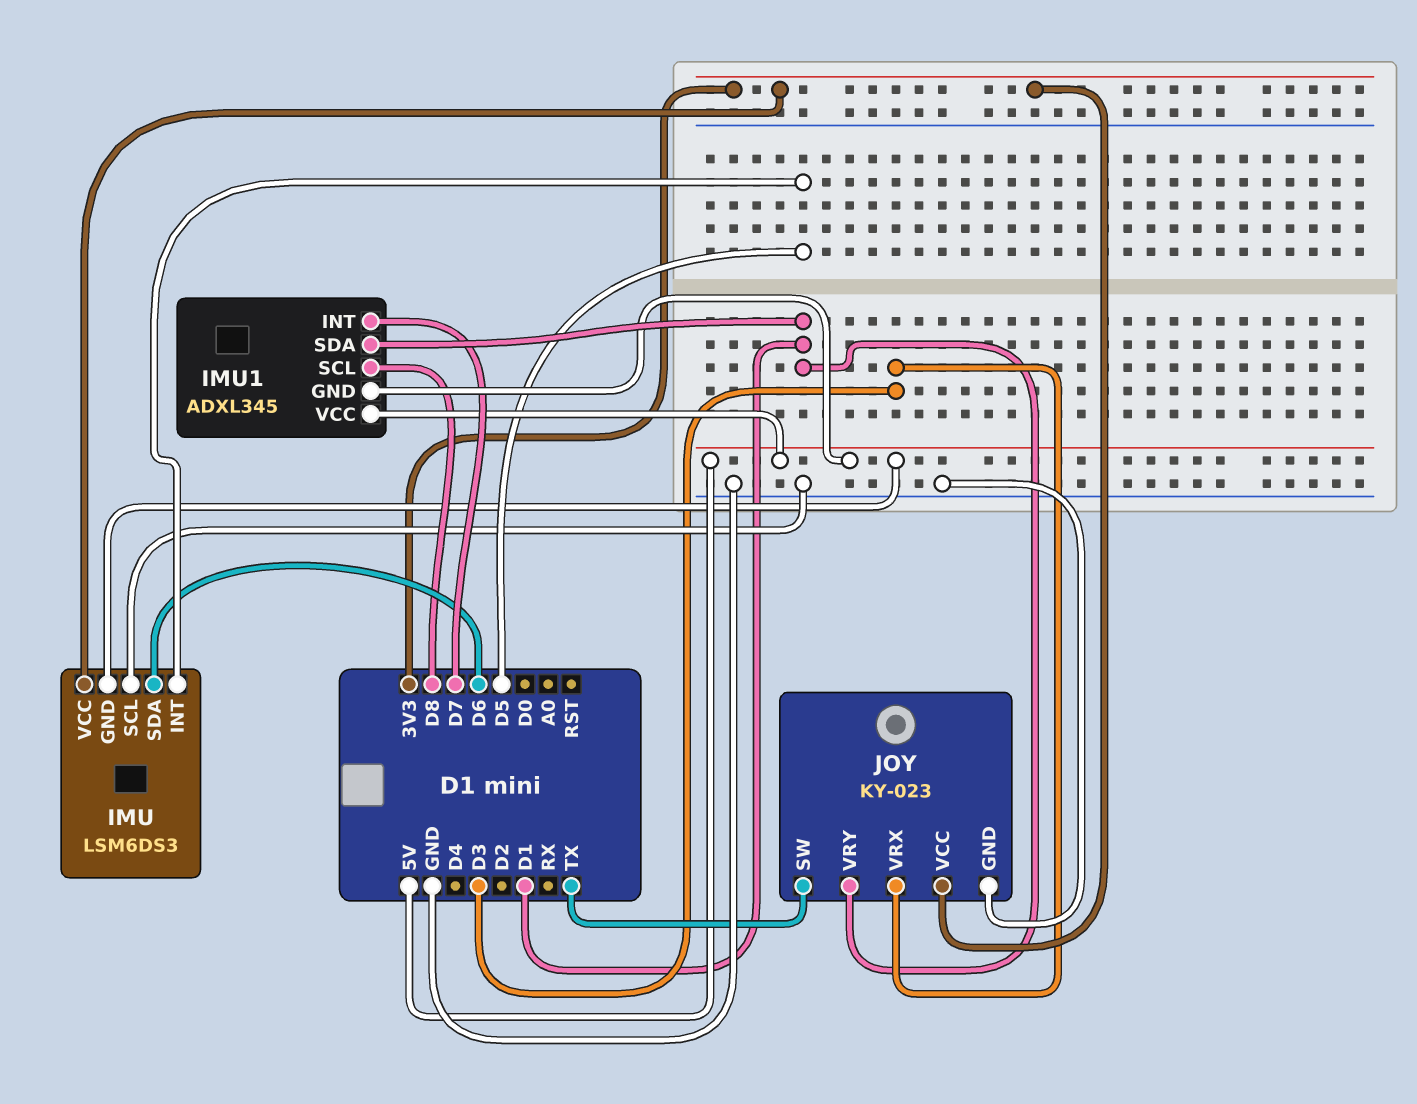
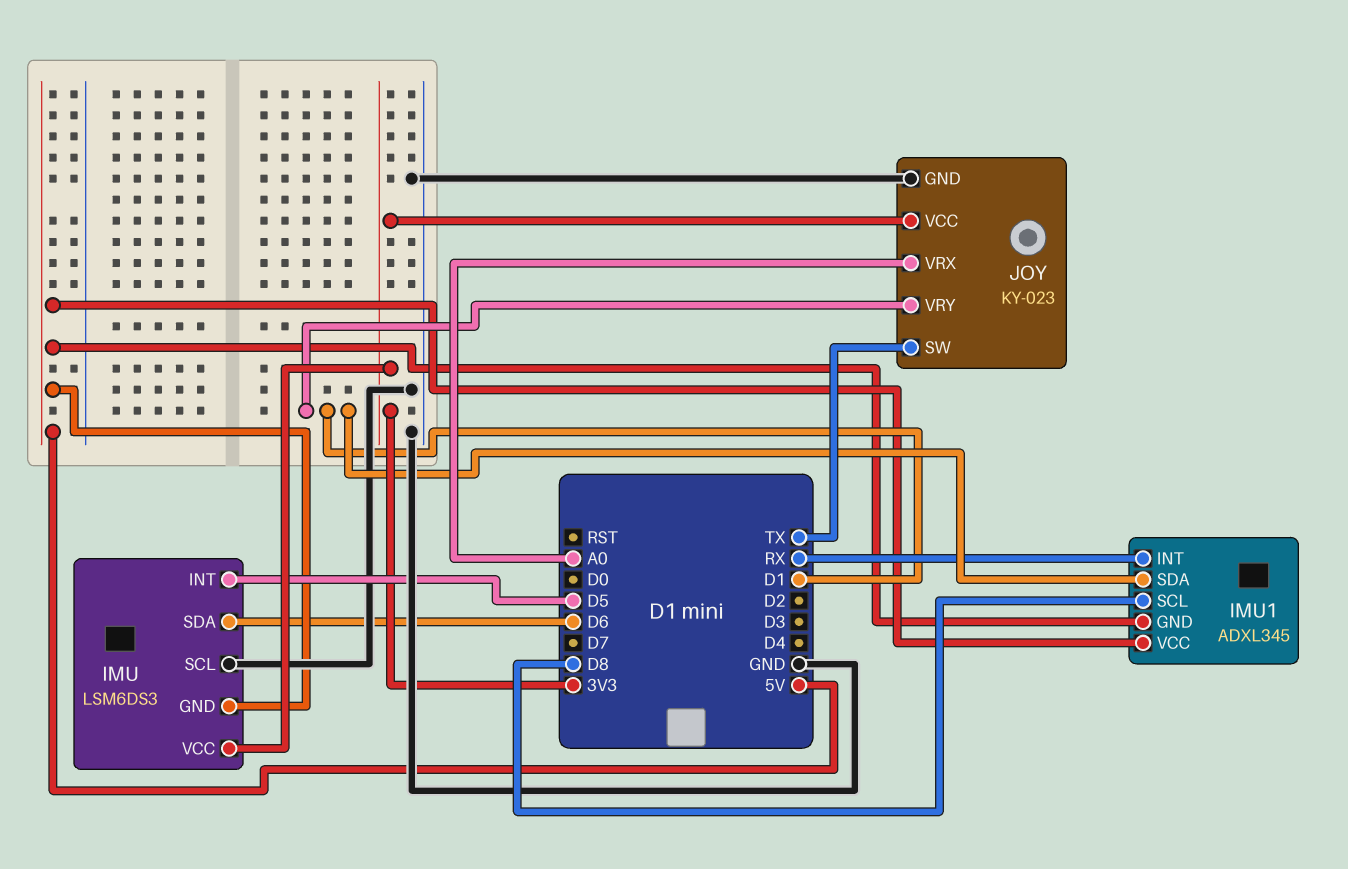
IMU1 pin INT: D7 -> RX
JOY pin VRX: D3 -> A0

